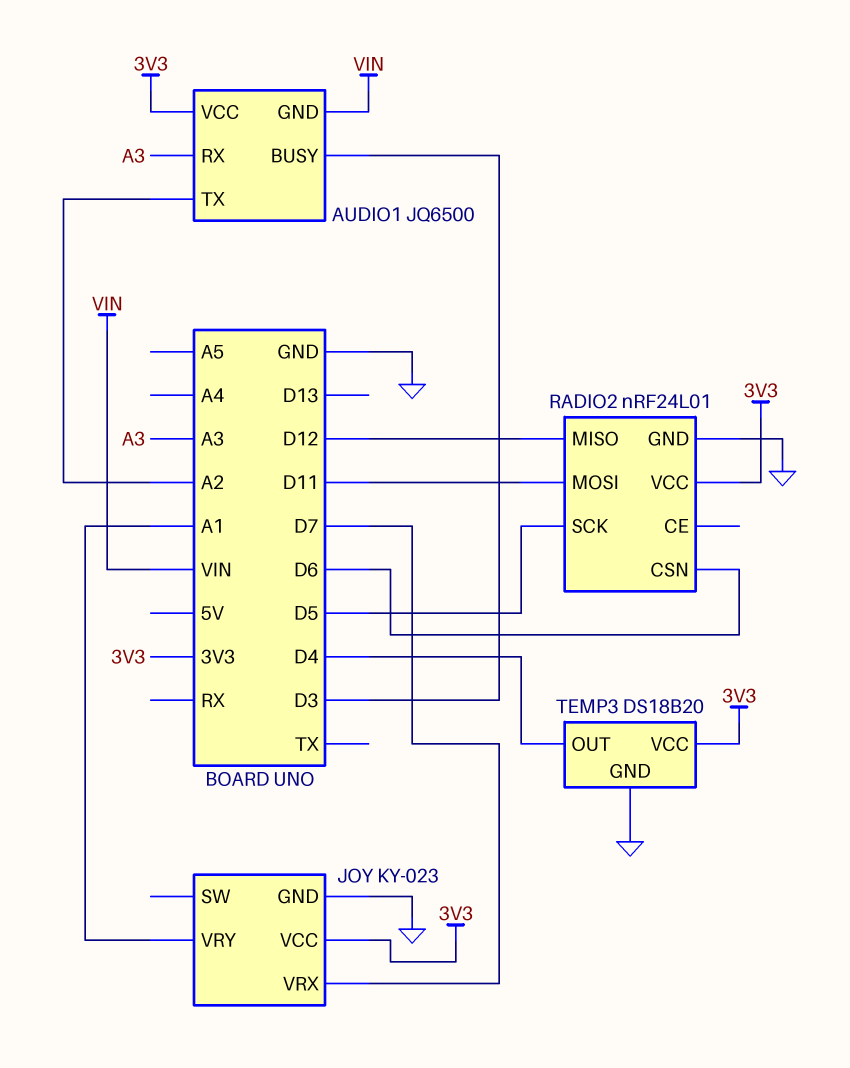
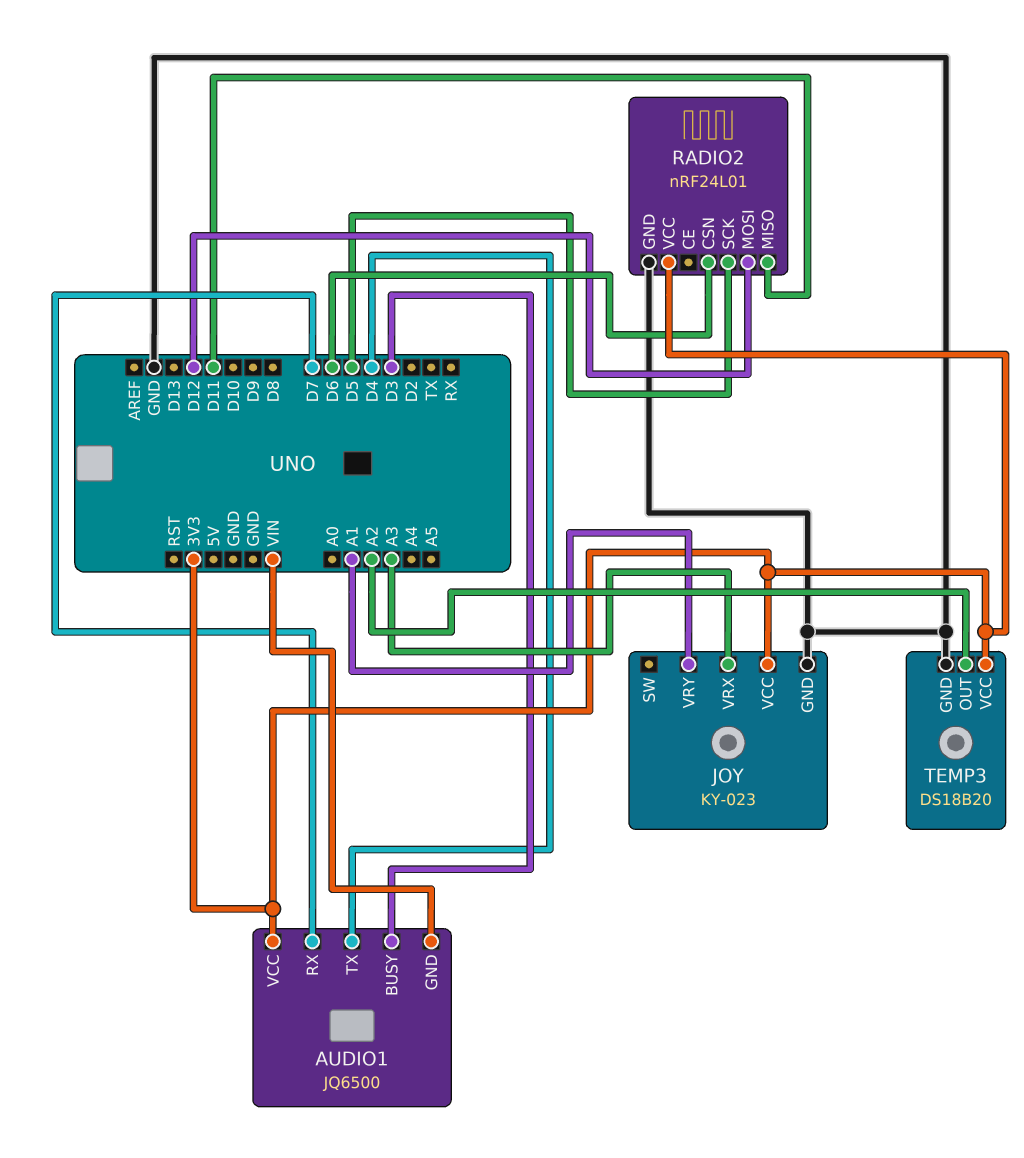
AUDIO1 pin RX: A3 -> D7
AUDIO1 pin TX: A2 -> D4
JOY pin VRX: D7 -> A3
RADIO2 pin MISO: D12 -> D11
RADIO2 pin MOSI: D11 -> D12
TEMP3 pin OUT: D4 -> A2

